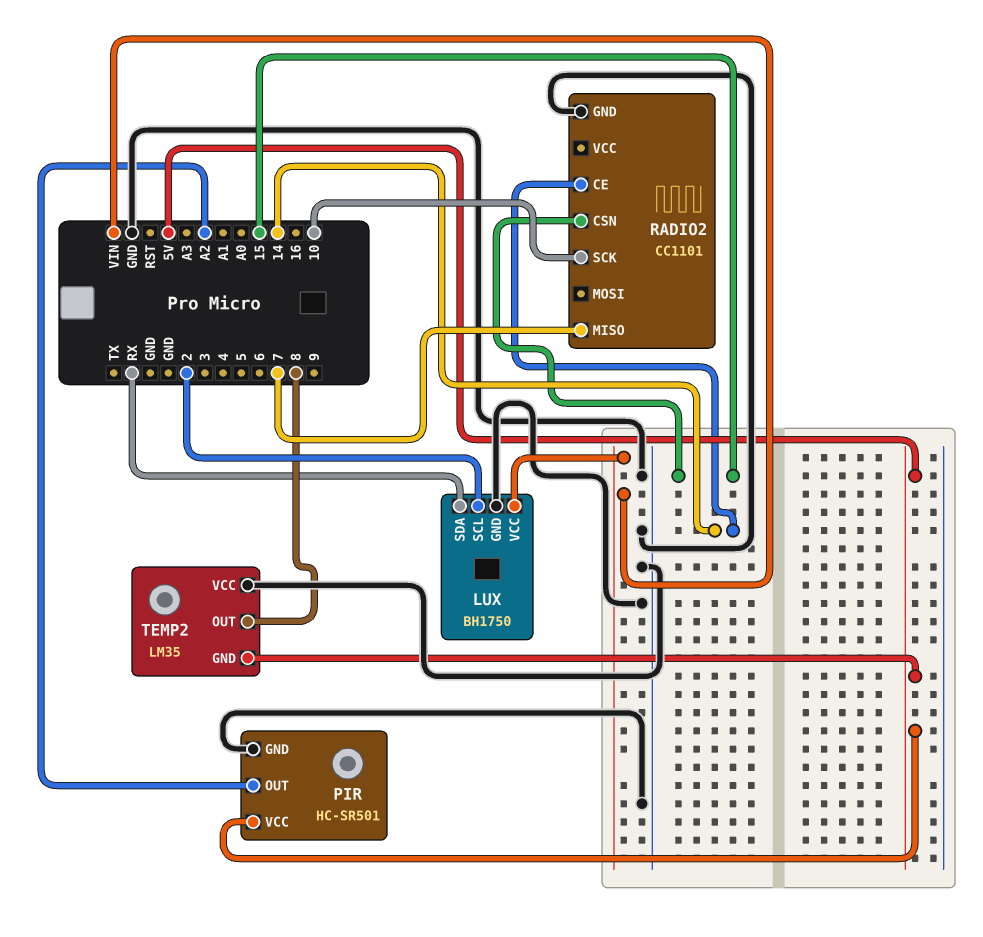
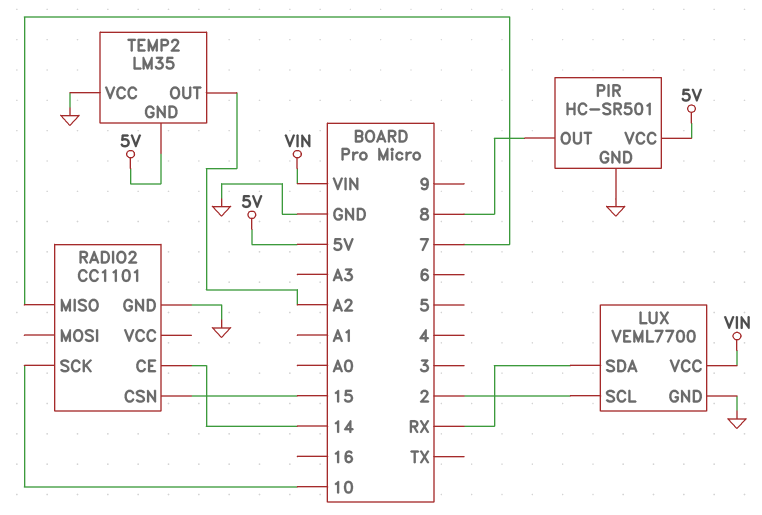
LUX: BH1750 -> VEML7700
PIR pin OUT: A2 -> 8
TEMP2 pin OUT: 8 -> A2

